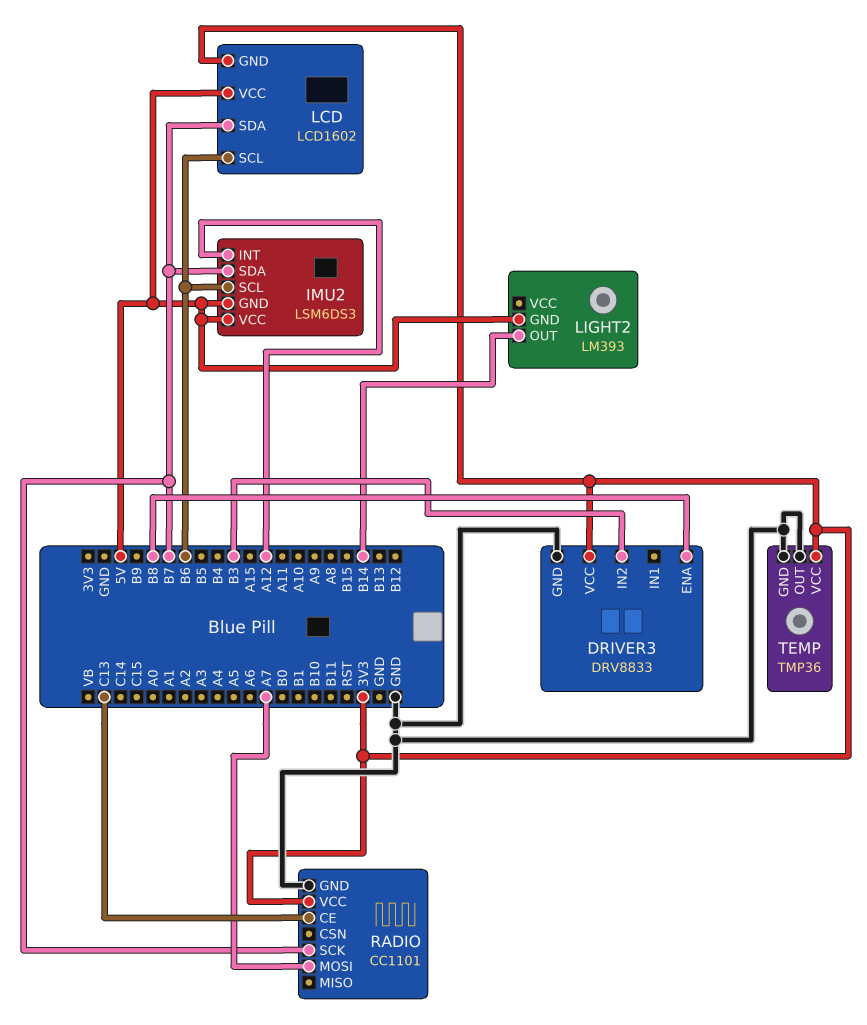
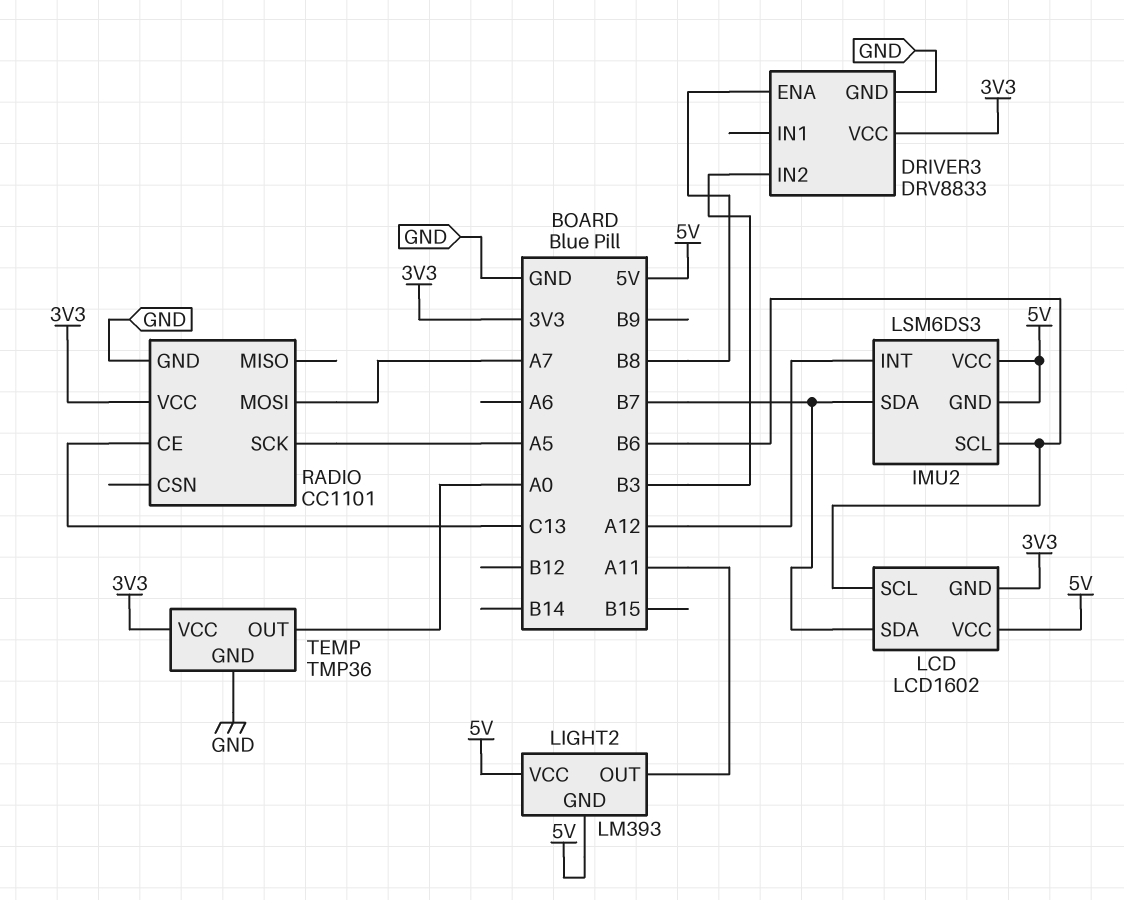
LIGHT2 pin OUT: B14 -> A11
LIGHT2 pin VCC: none -> 5V
RADIO pin SCK: B7 -> A5
TEMP pin OUT: GND -> A0

